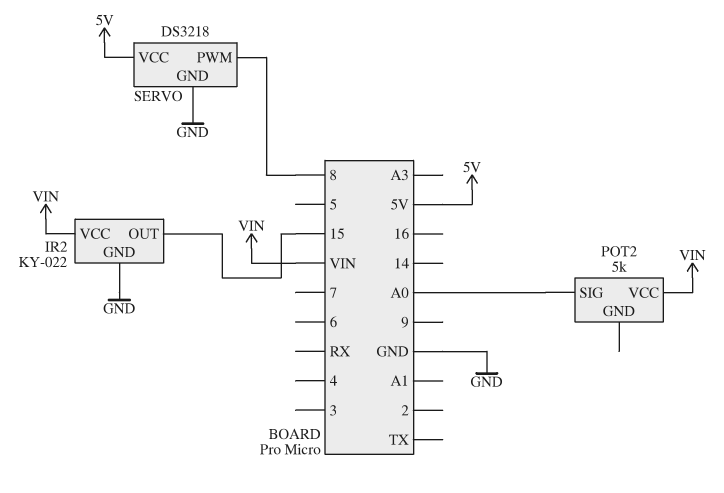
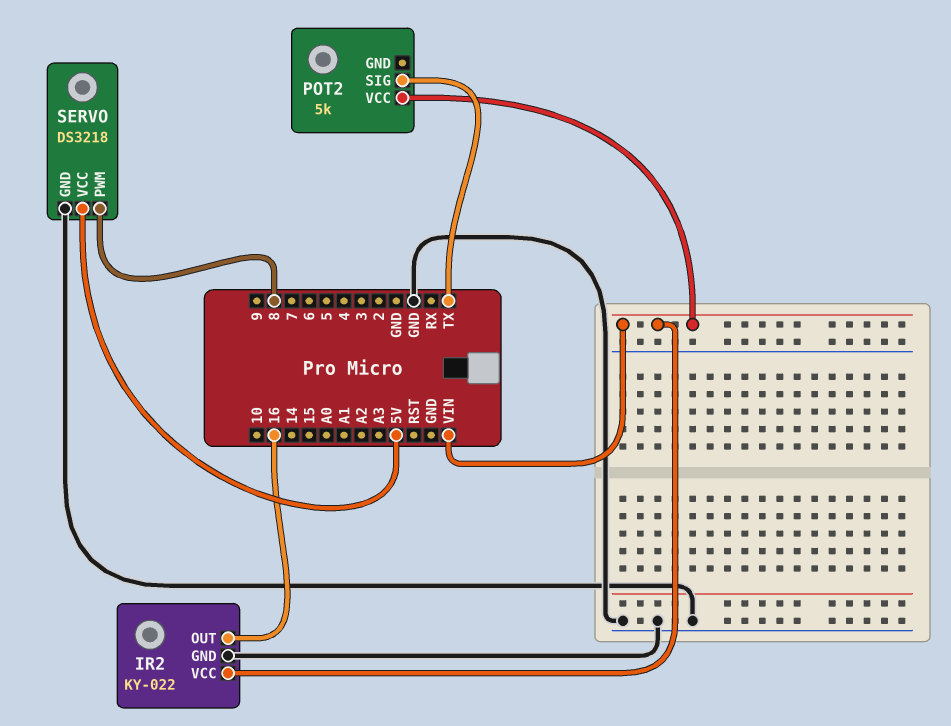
IR2 pin OUT: 15 -> 16
POT2 pin SIG: A0 -> TX

